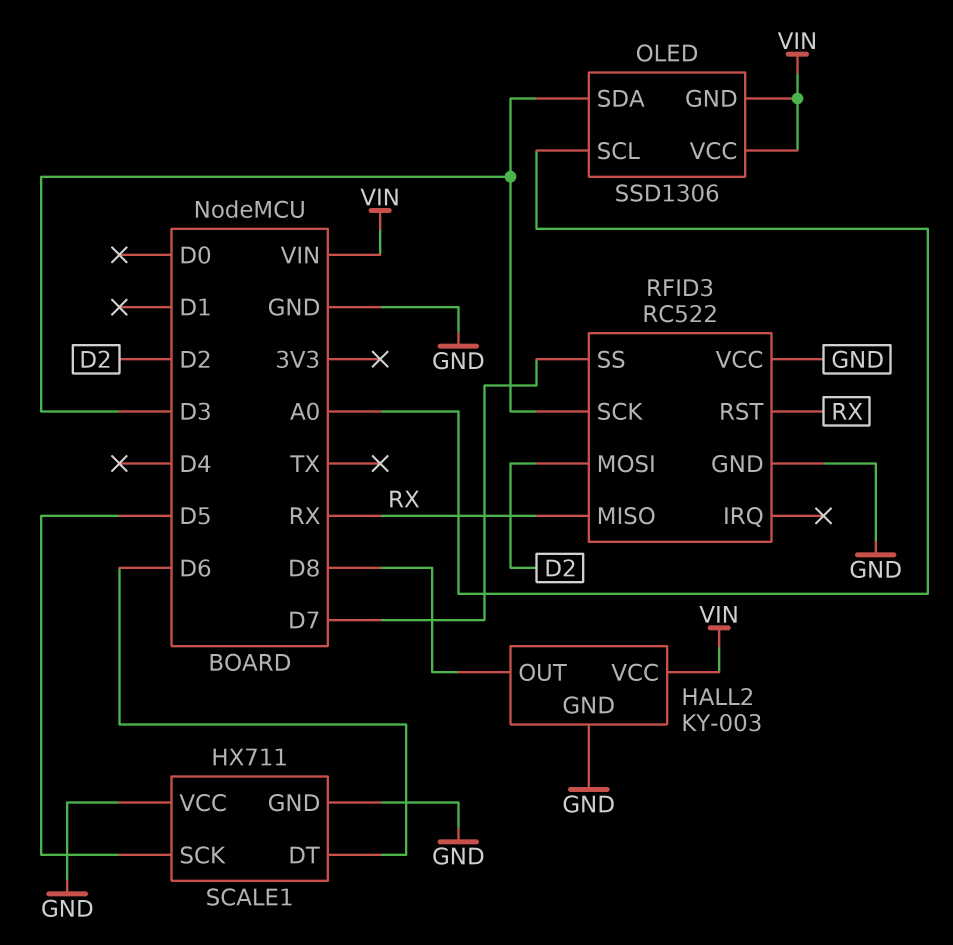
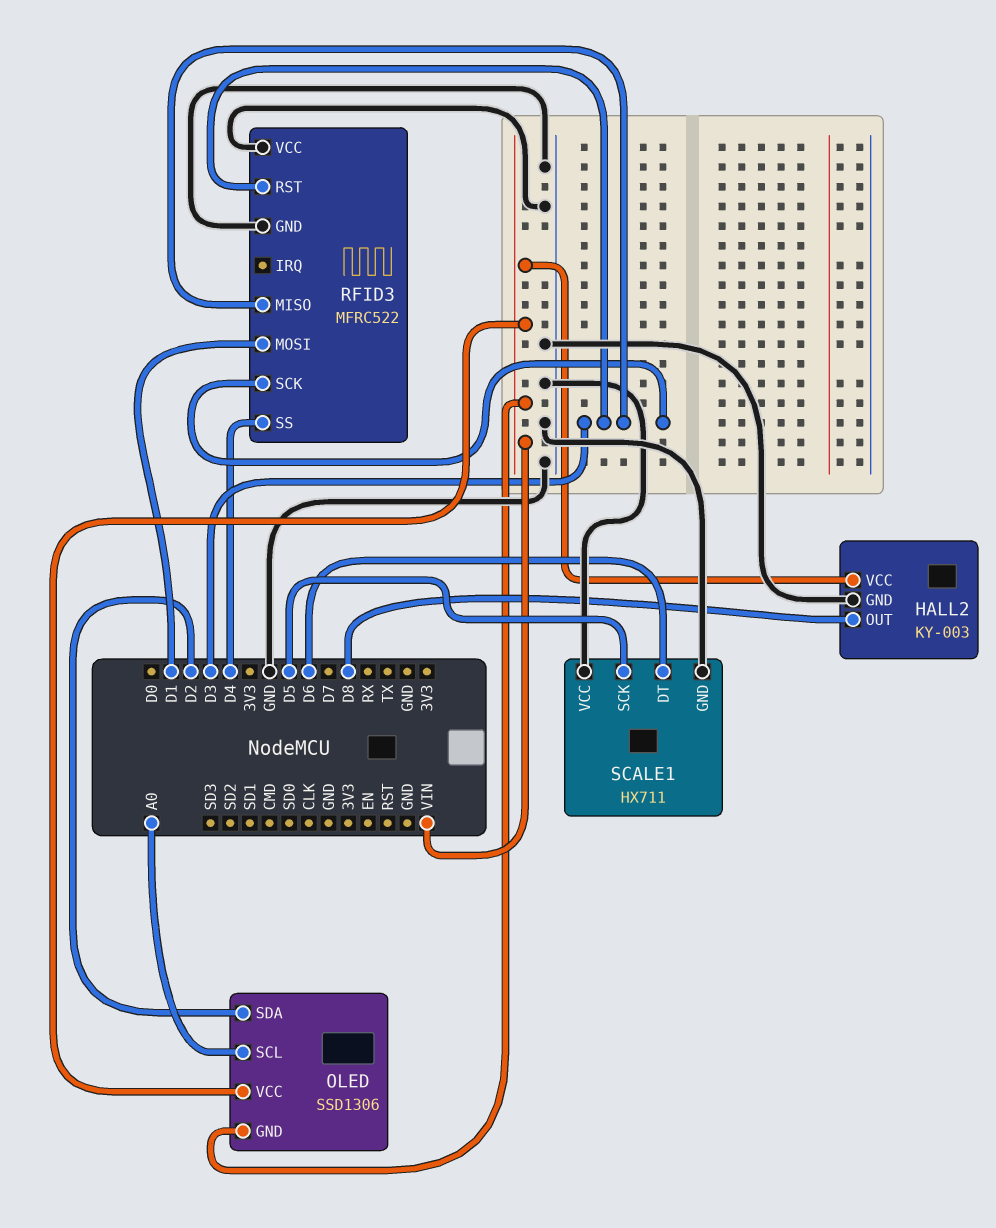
OLED pin SDA: D3 -> D2
RFID3: RC522 -> MFRC522
RFID3 pin MISO: RX -> D3
RFID3 pin MOSI: D2 -> D1
RFID3 pin RST: RX -> D3
RFID3 pin SS: D7 -> D4

